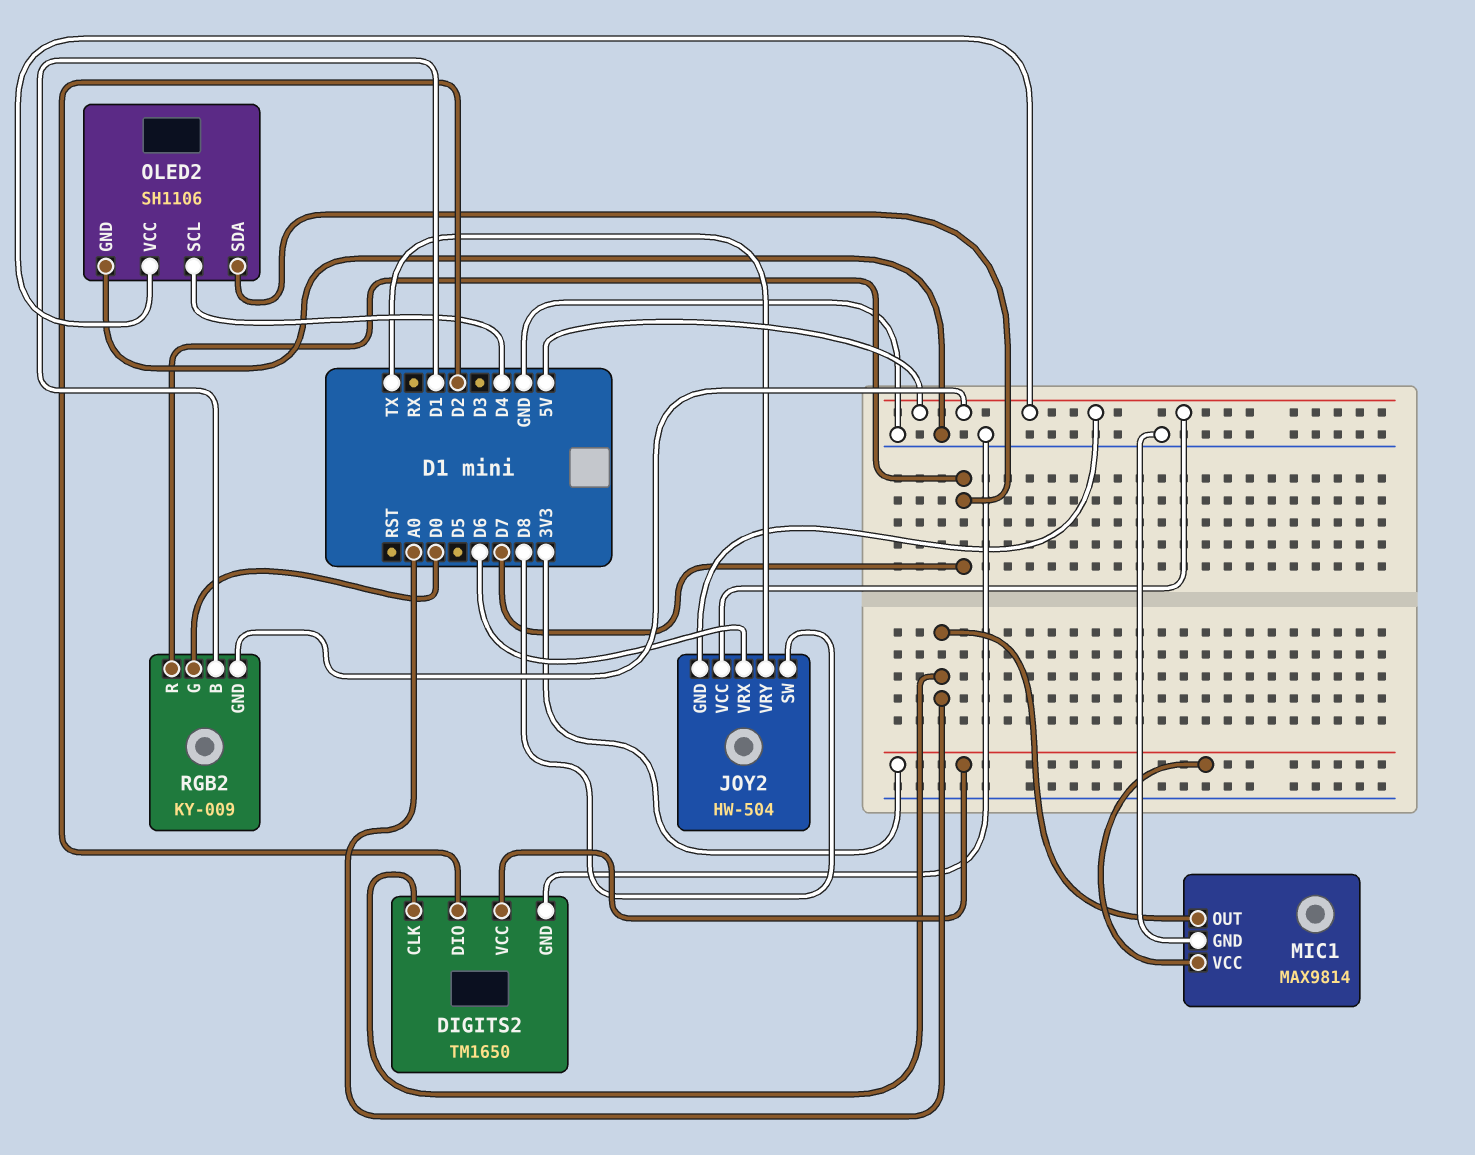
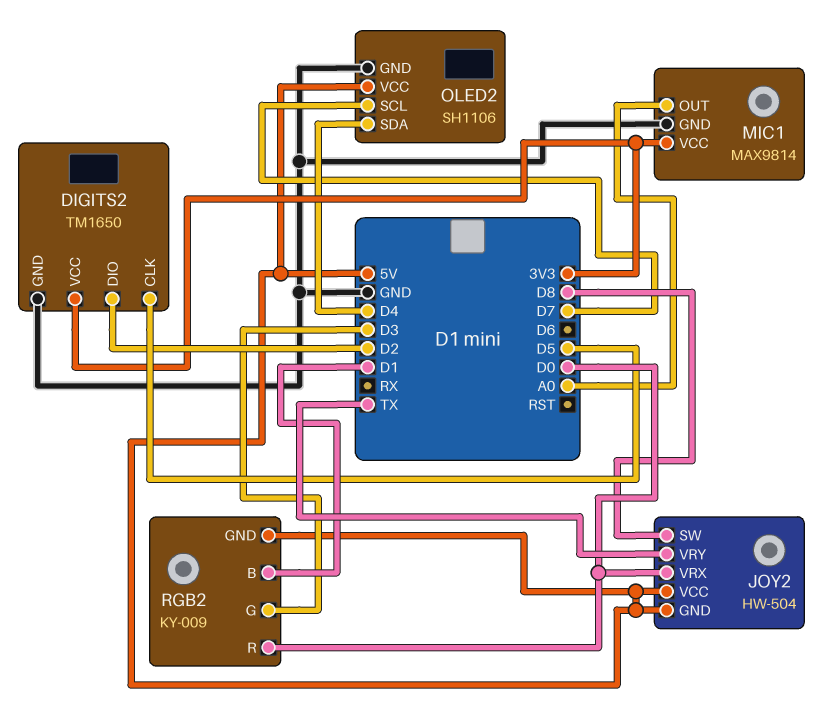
DIGITS2 pin CLK: A0 -> D5
JOY2 pin VRX: D6 -> D0
OLED2 pin SCL: D4 -> D7
OLED2 pin SDA: D7 -> D4
RGB2 pin G: D0 -> D3
RGB2 pin R: D7 -> D0

